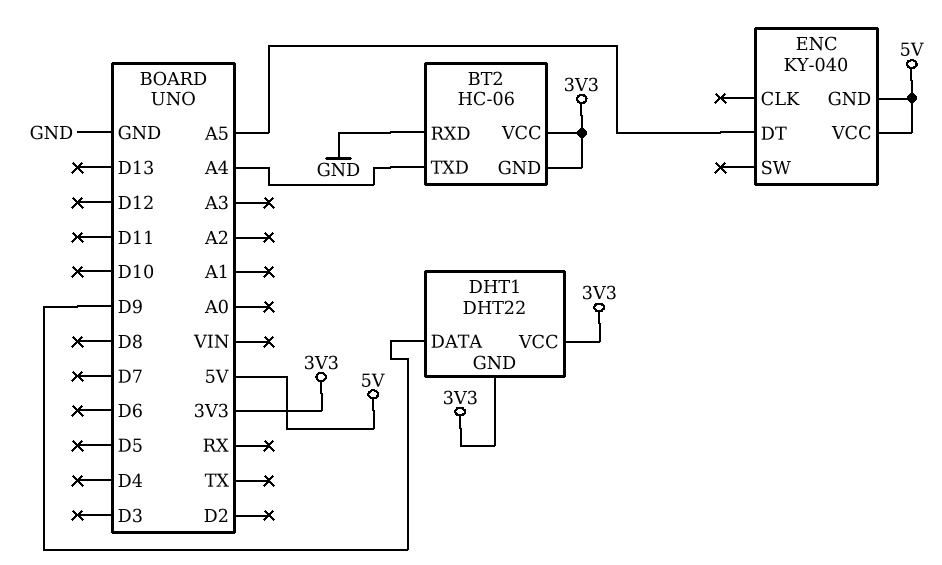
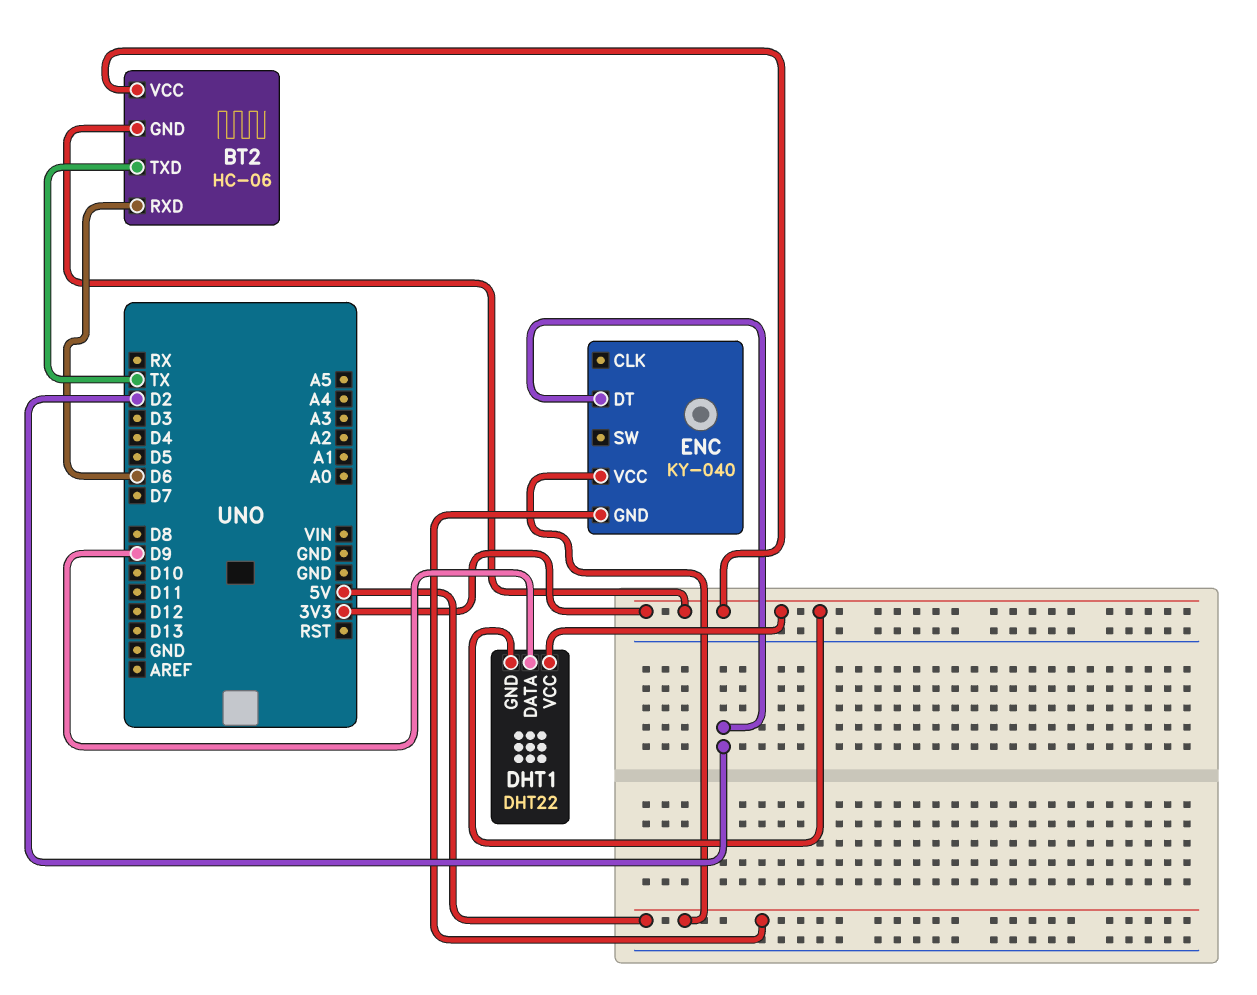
BT2 pin RXD: GND -> D6
BT2 pin TXD: A4 -> TX
ENC pin DT: A5 -> D2

